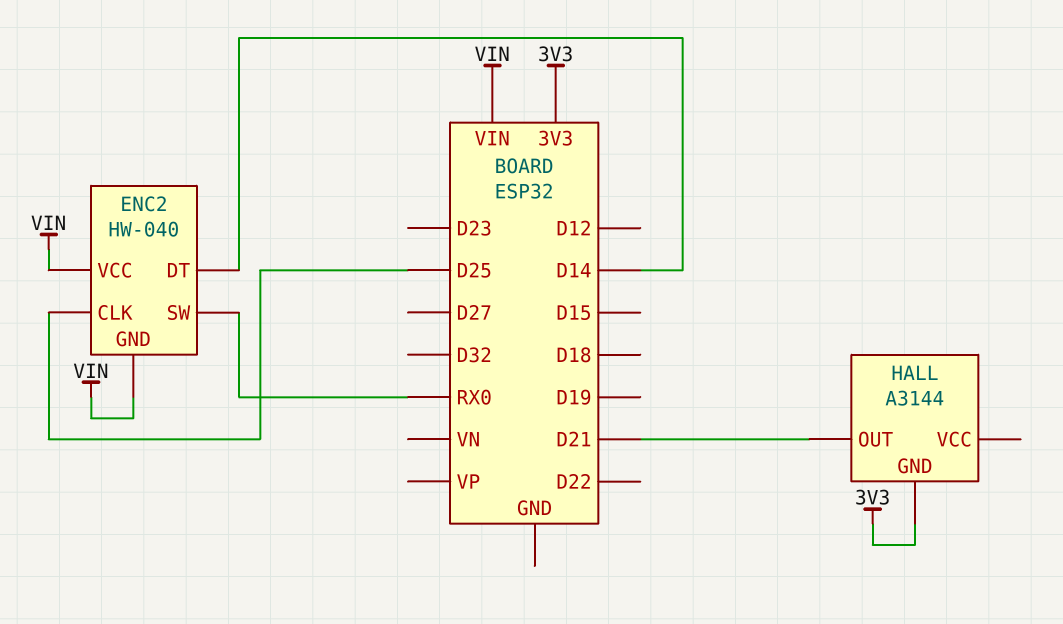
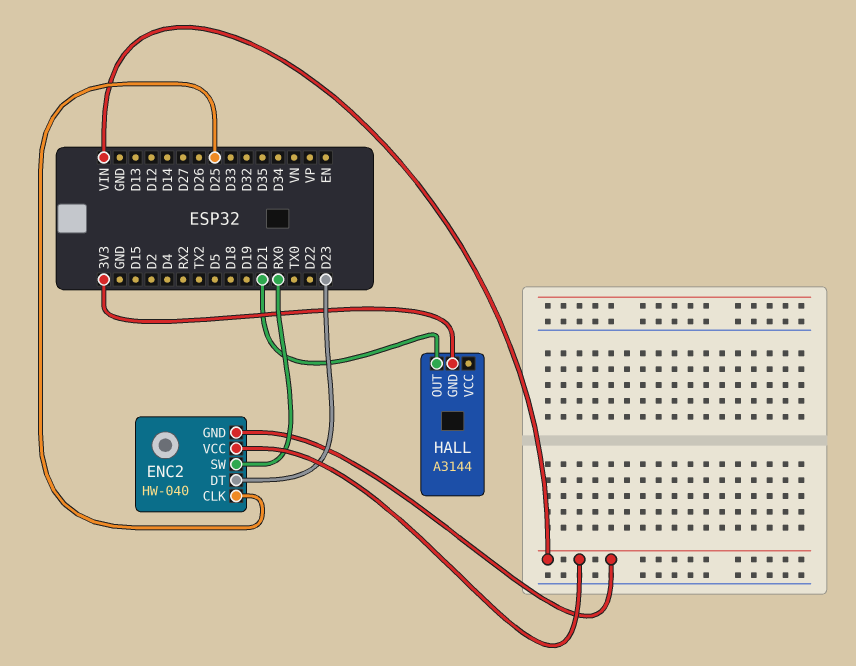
ENC2 pin DT: D14 -> D23

